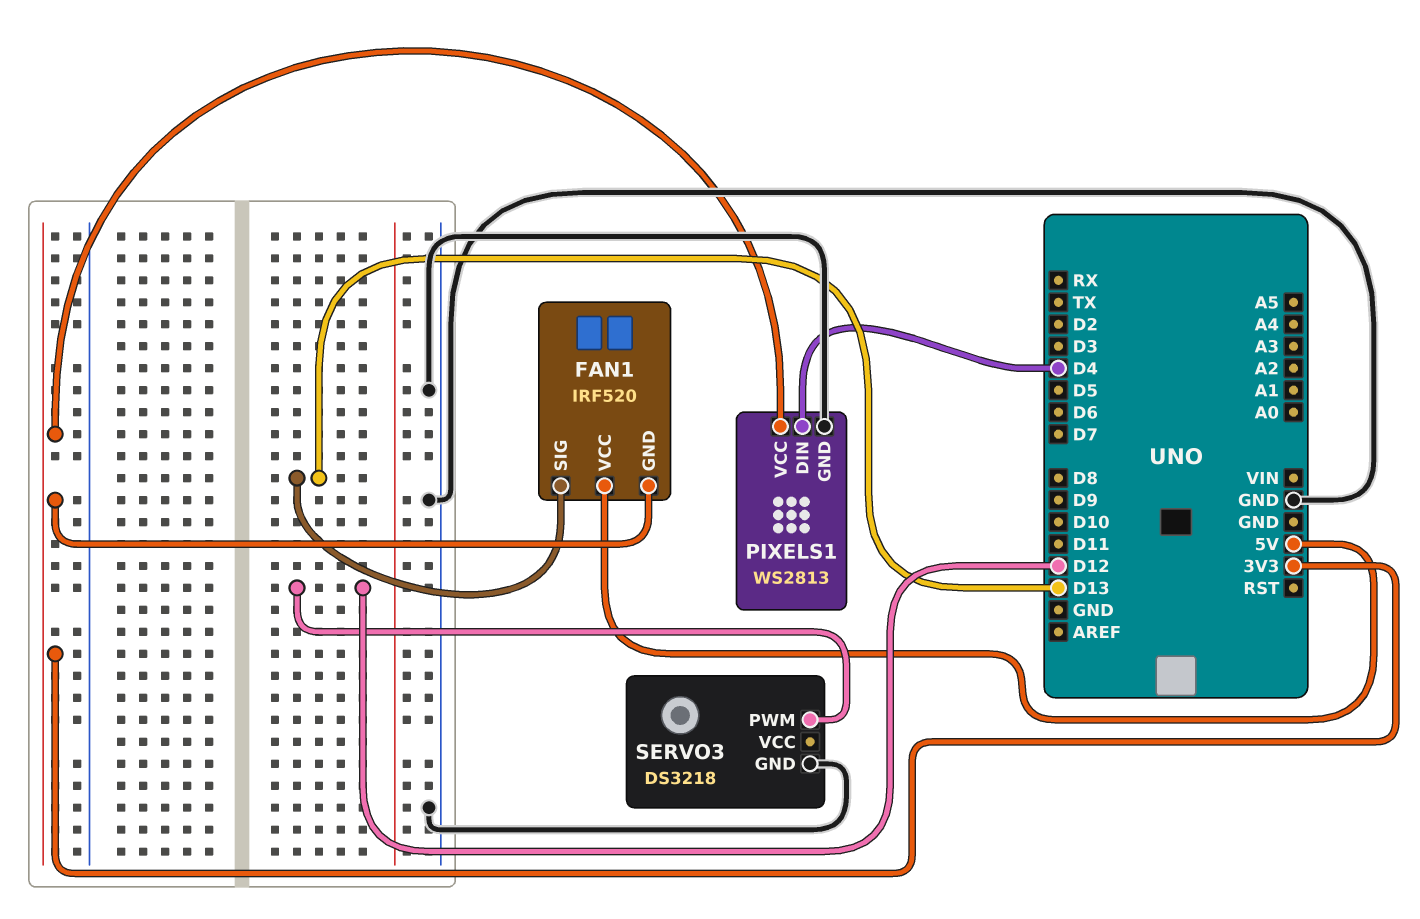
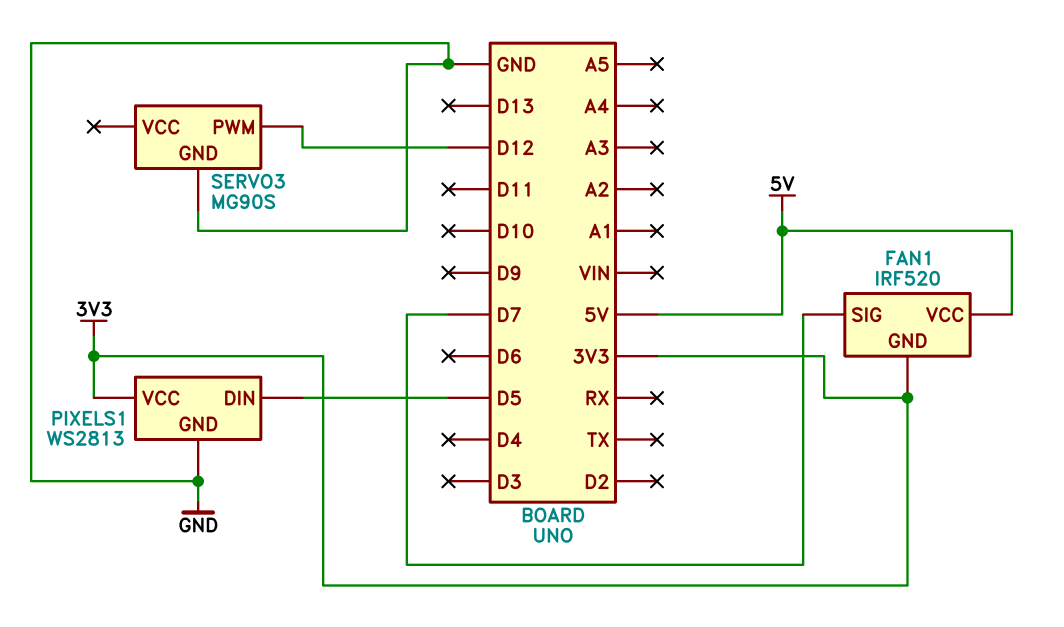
FAN1 pin SIG: D13 -> D7
PIXELS1 pin DIN: D4 -> D5
SERVO3: DS3218 -> MG90S

